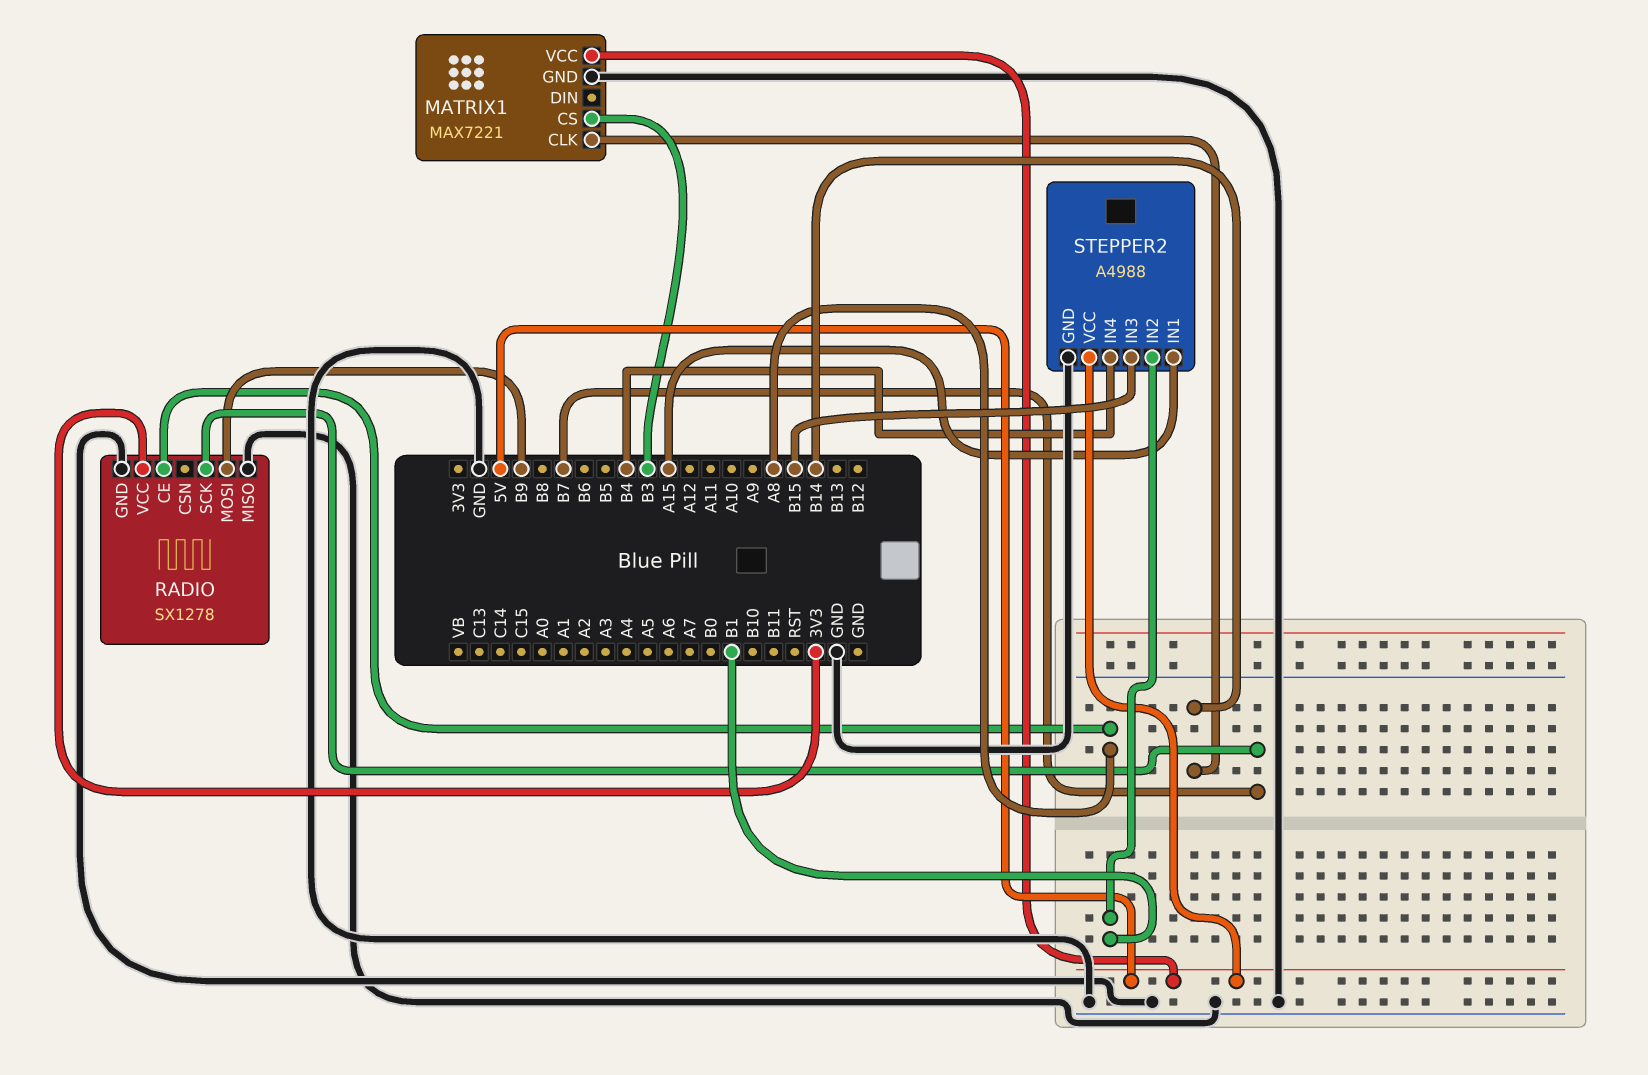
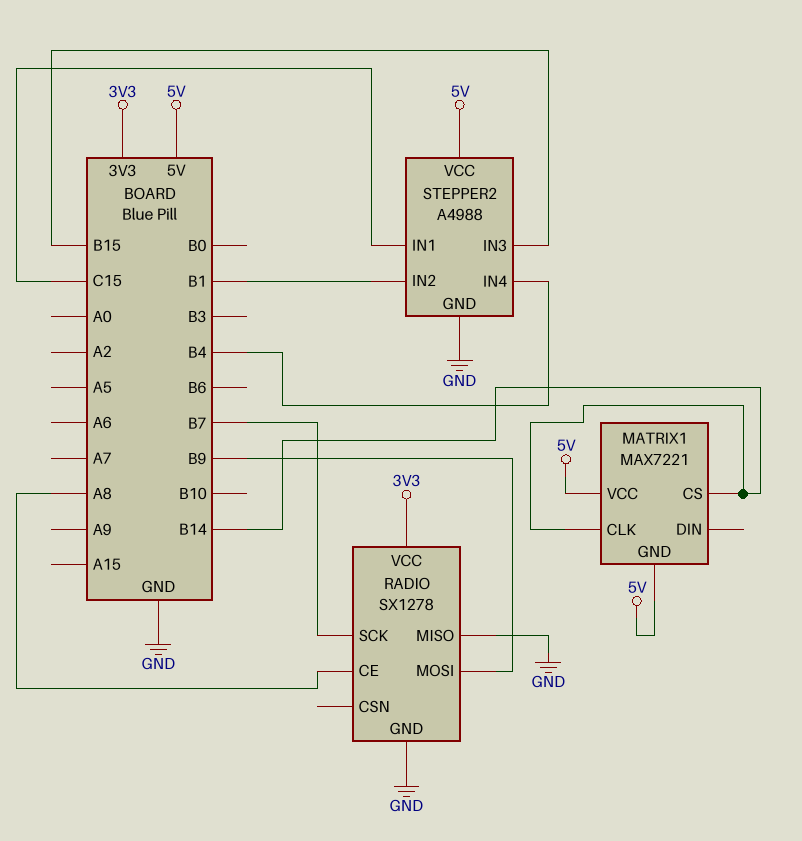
MATRIX1 pin CS: B3 -> B14
MATRIX1 pin GND: GND -> 5V
STEPPER2 pin IN1: A15 -> C15

